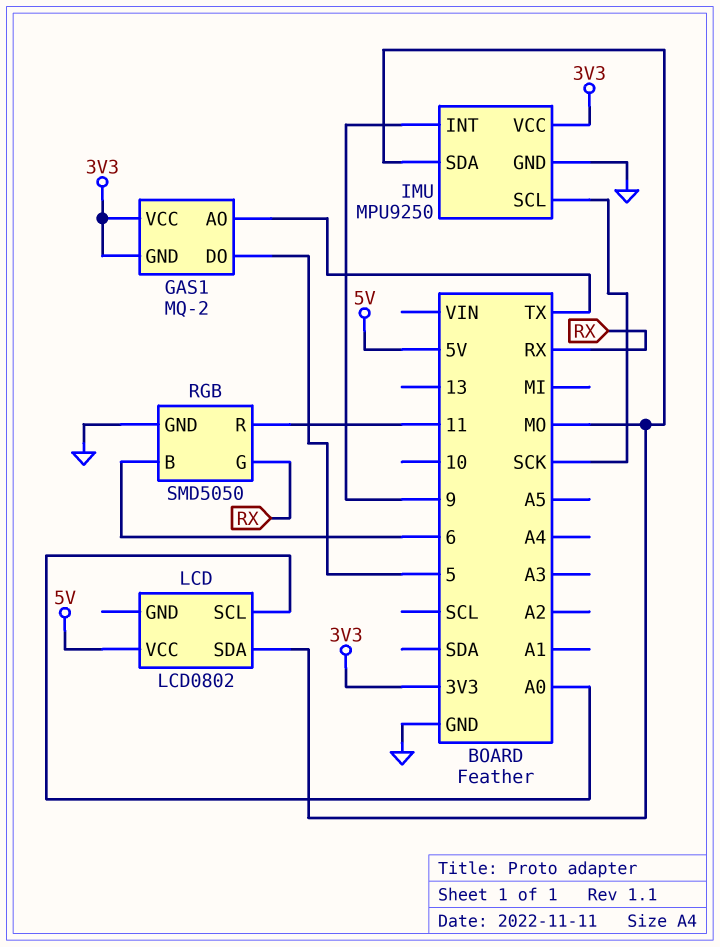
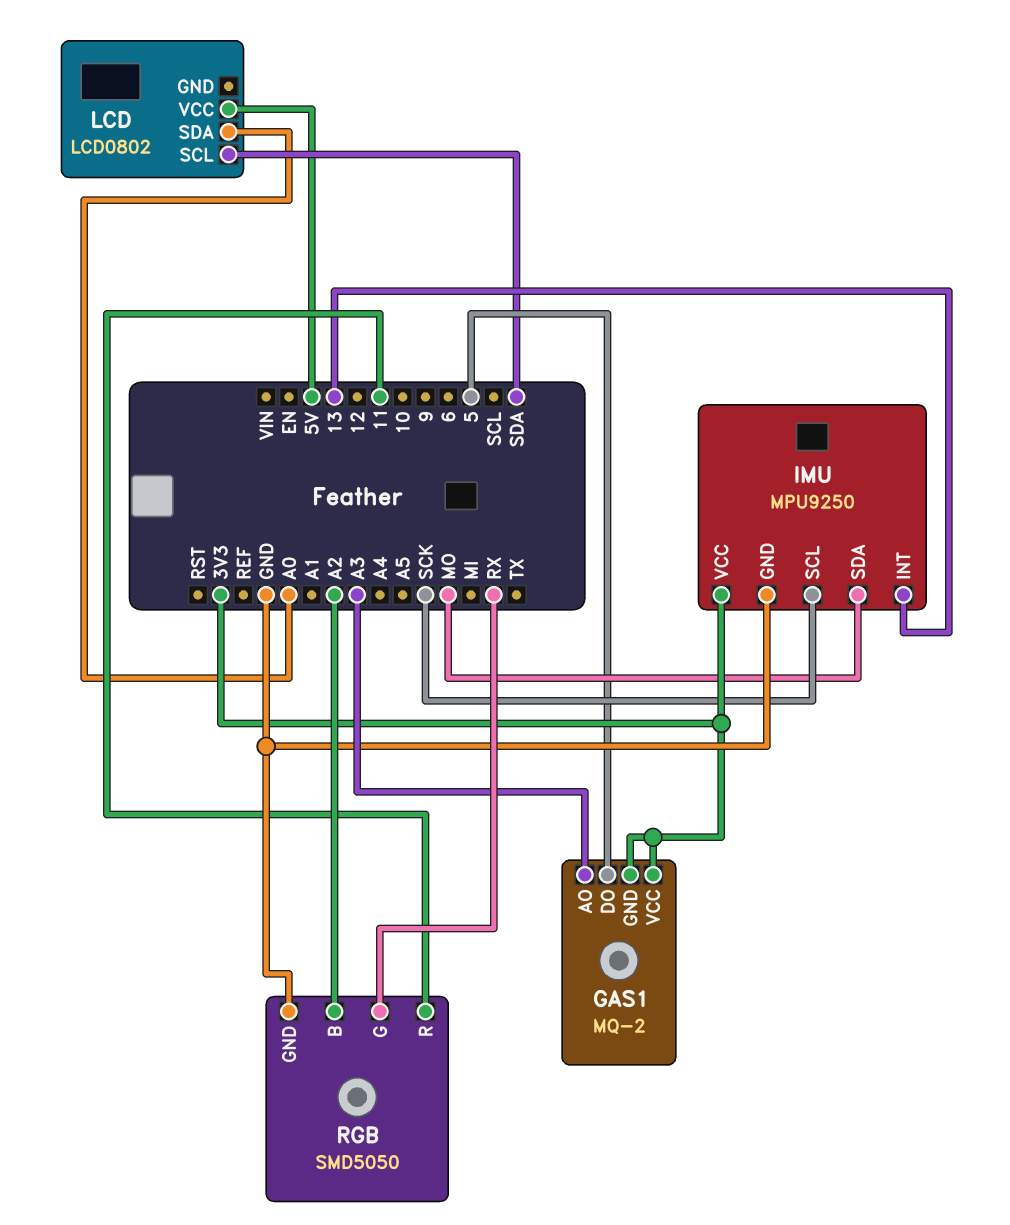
GAS1 pin AO: TX -> A3
IMU pin INT: 9 -> 13
LCD pin SCL: A0 -> SDA
LCD pin SDA: MO -> A0
RGB pin B: 6 -> A2

